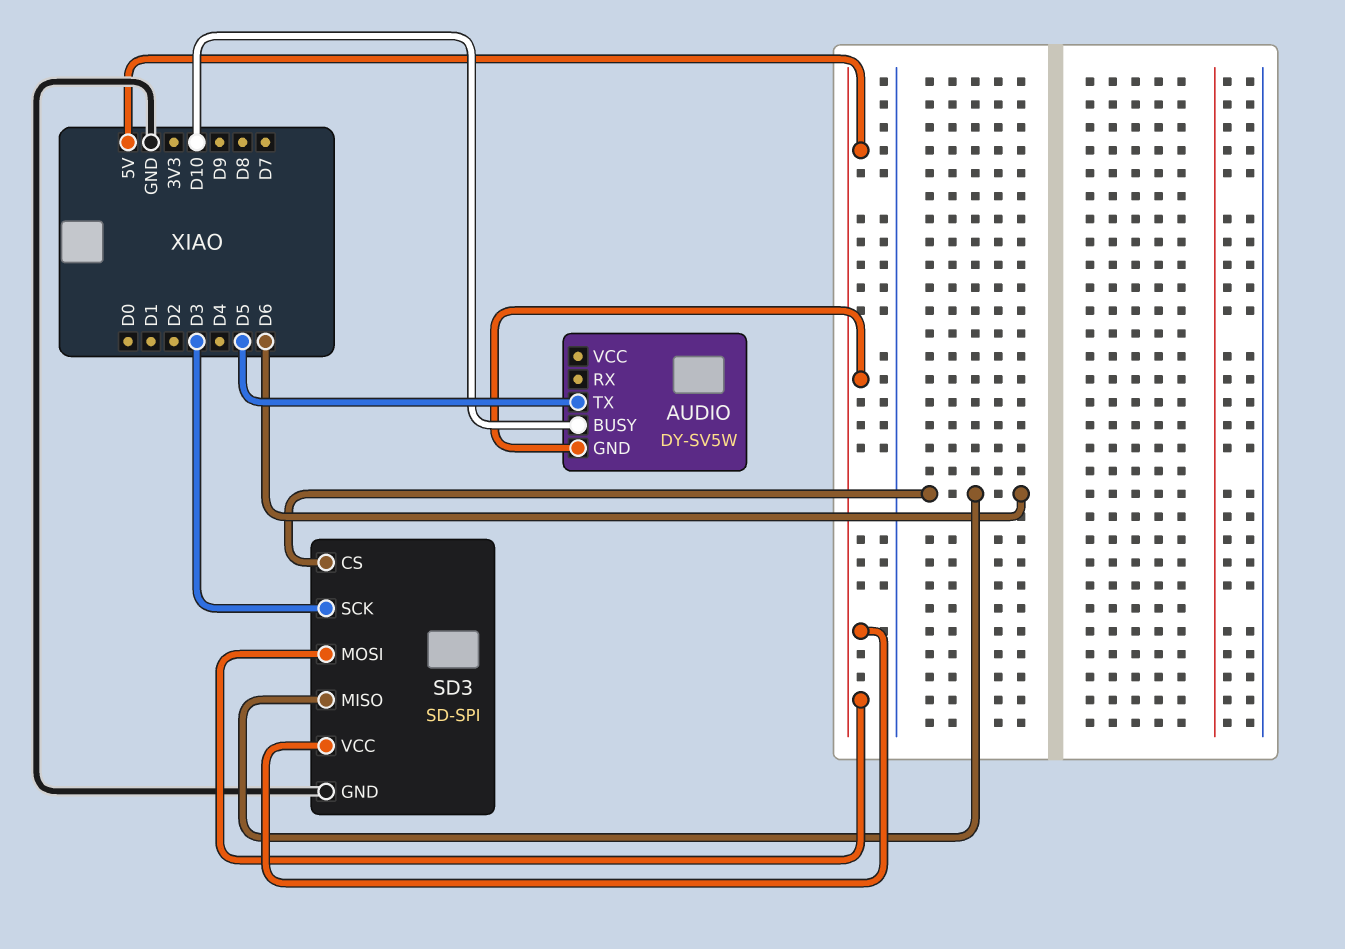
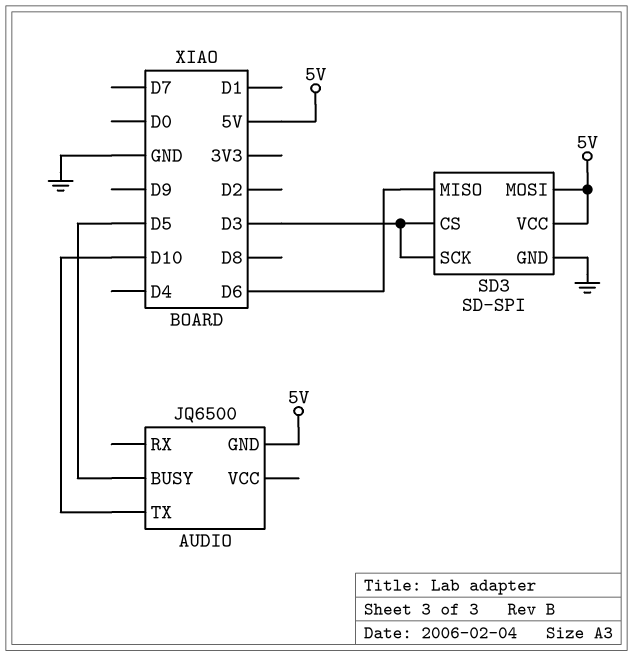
AUDIO: DY-SV5W -> JQ6500
AUDIO pin BUSY: D10 -> D5
AUDIO pin TX: D5 -> D10
SD3 pin CS: D6 -> D3

